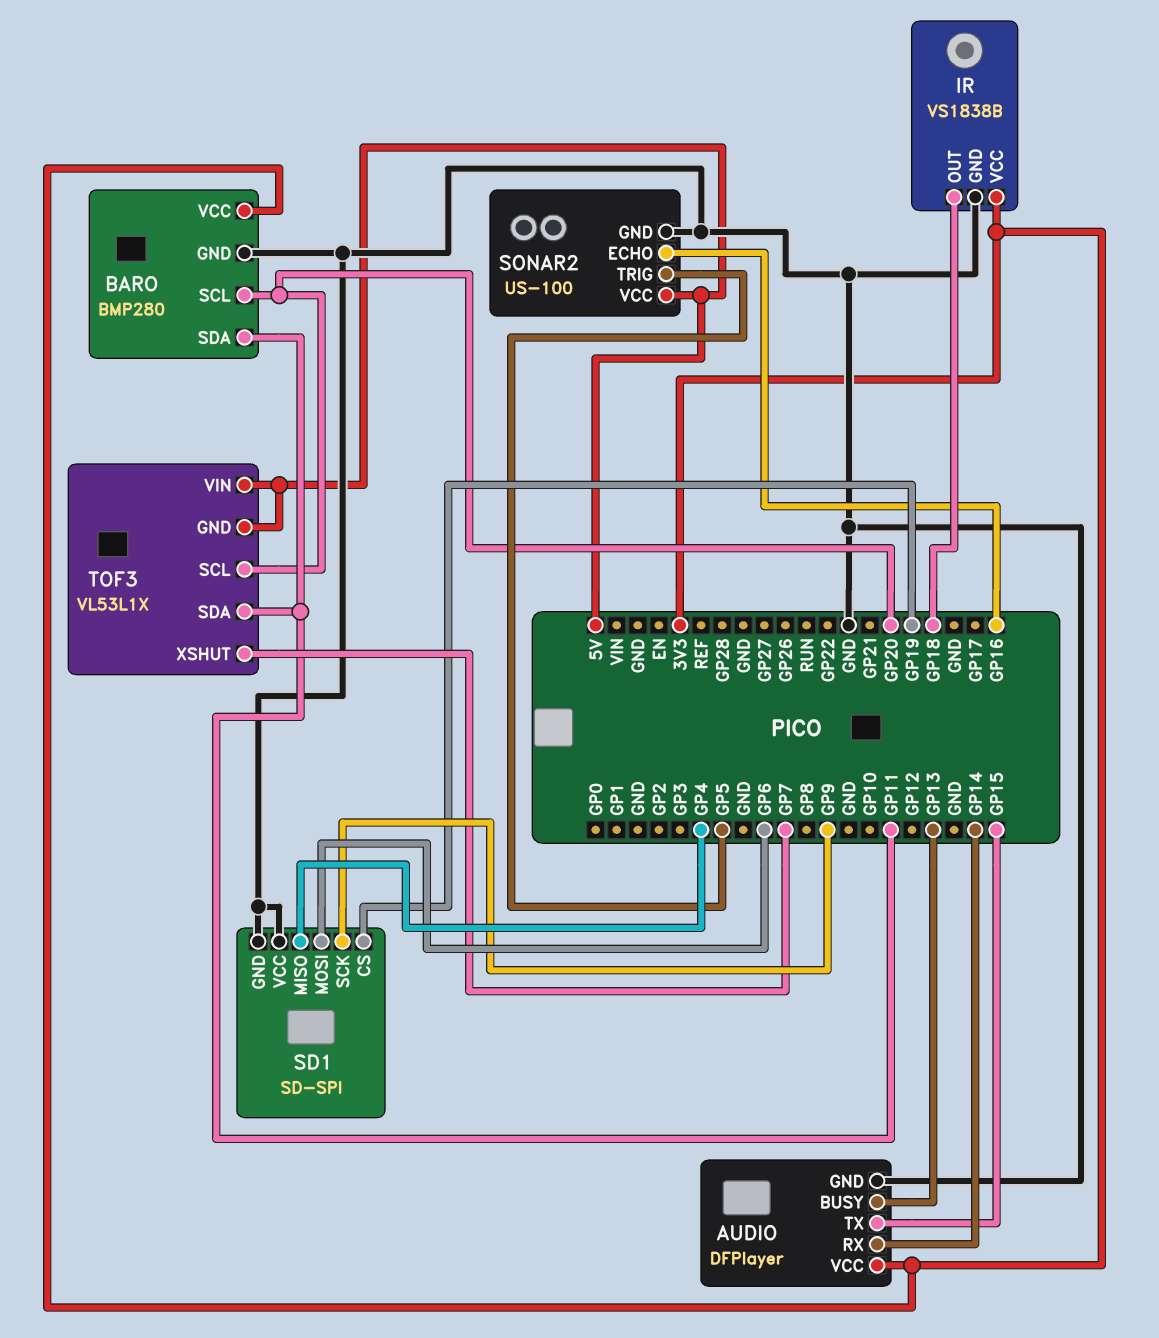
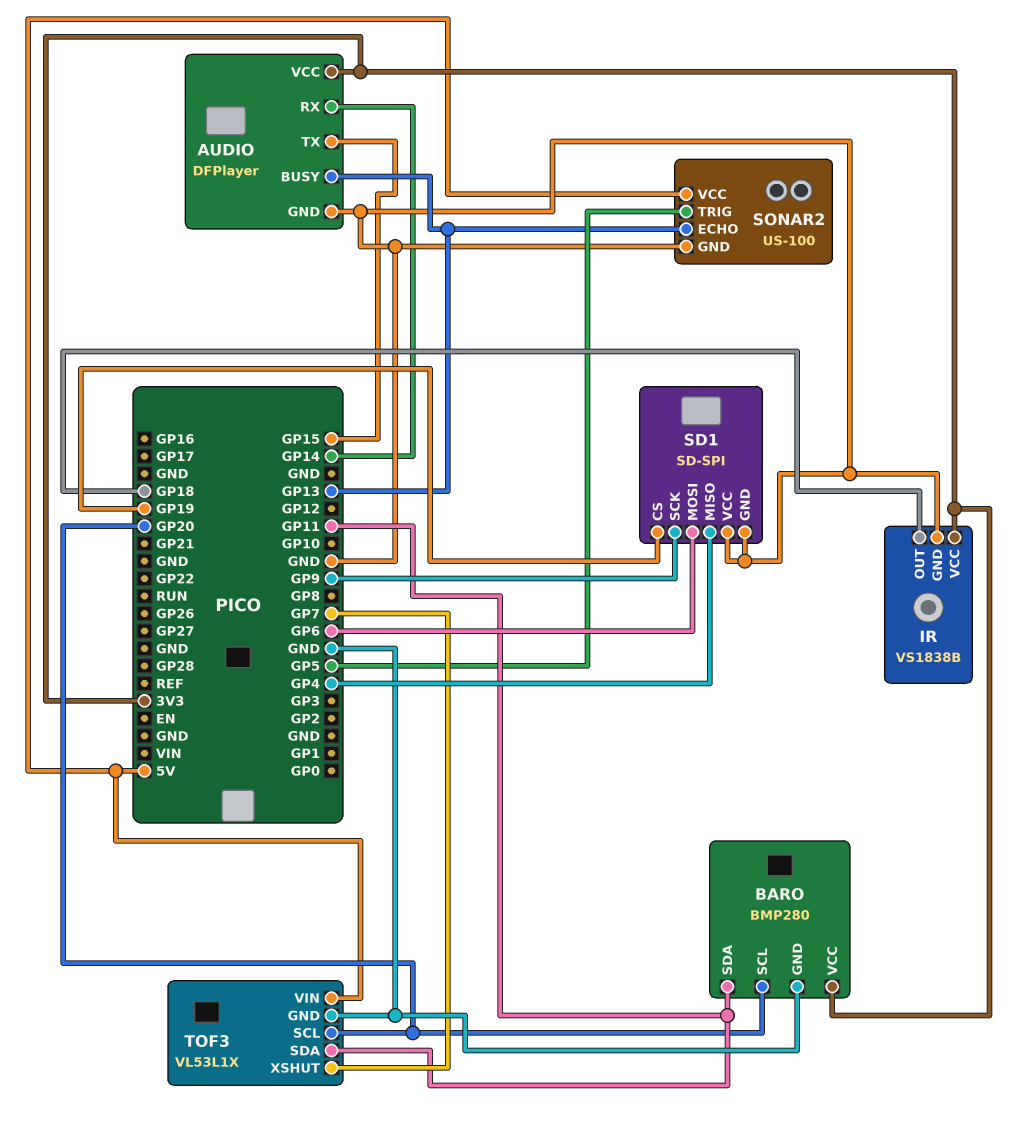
SONAR2 pin ECHO: GP16 -> GP13
TOF3 pin GND: 5V -> GND

